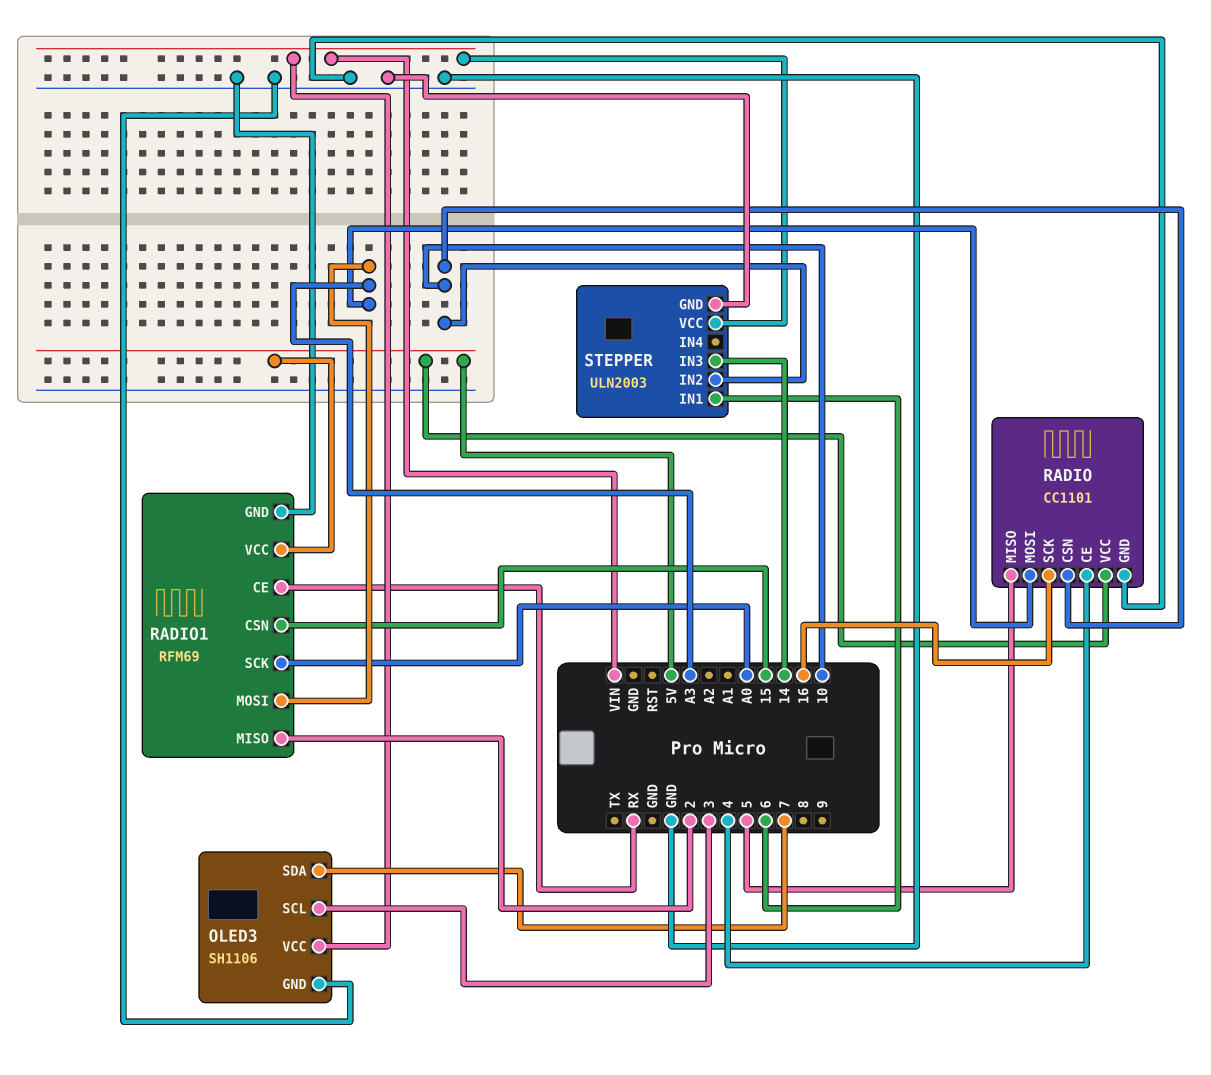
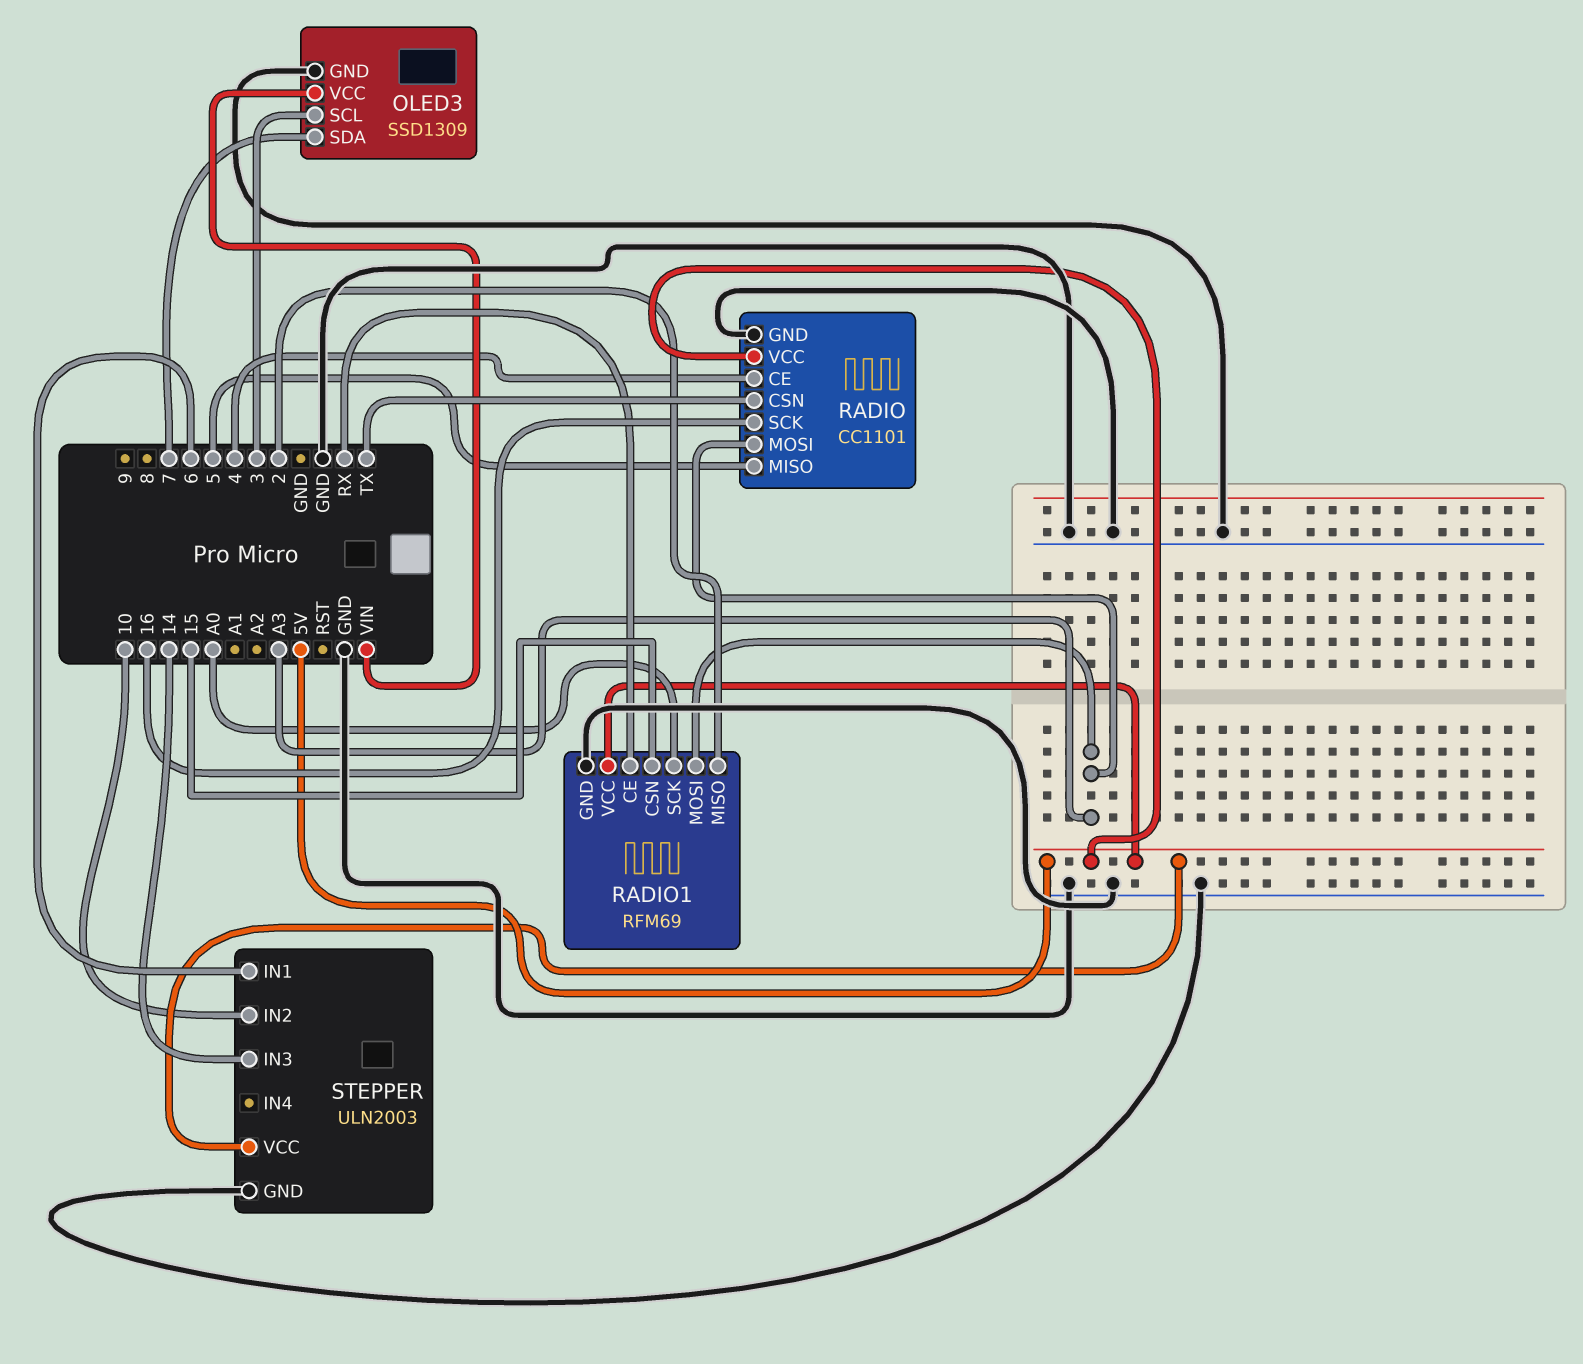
OLED3: SH1106 -> SSD1309
RADIO pin CSN: 10 -> TX
STEPPER pin VCC: VIN -> 5V

